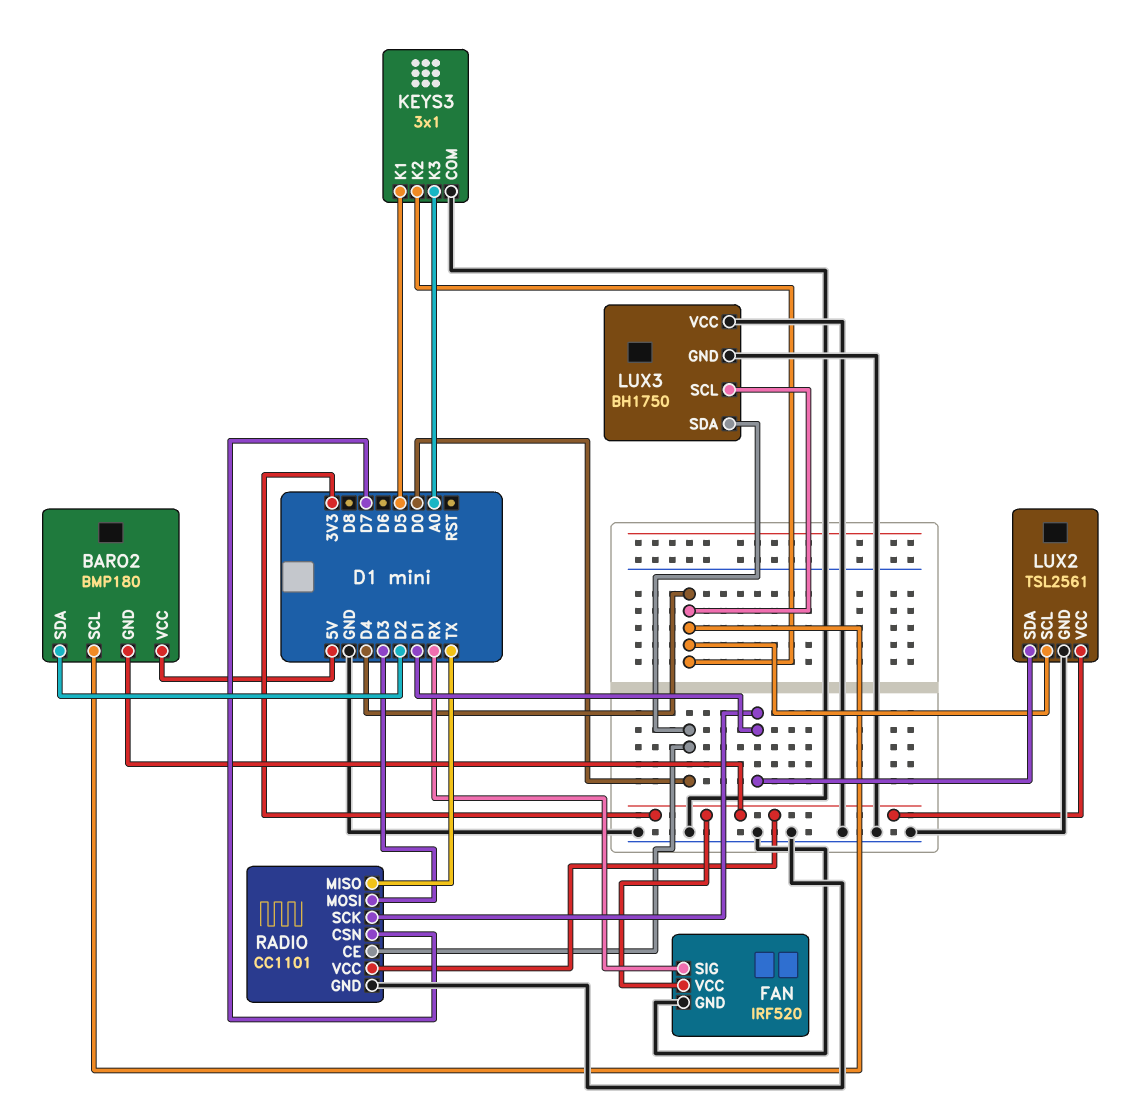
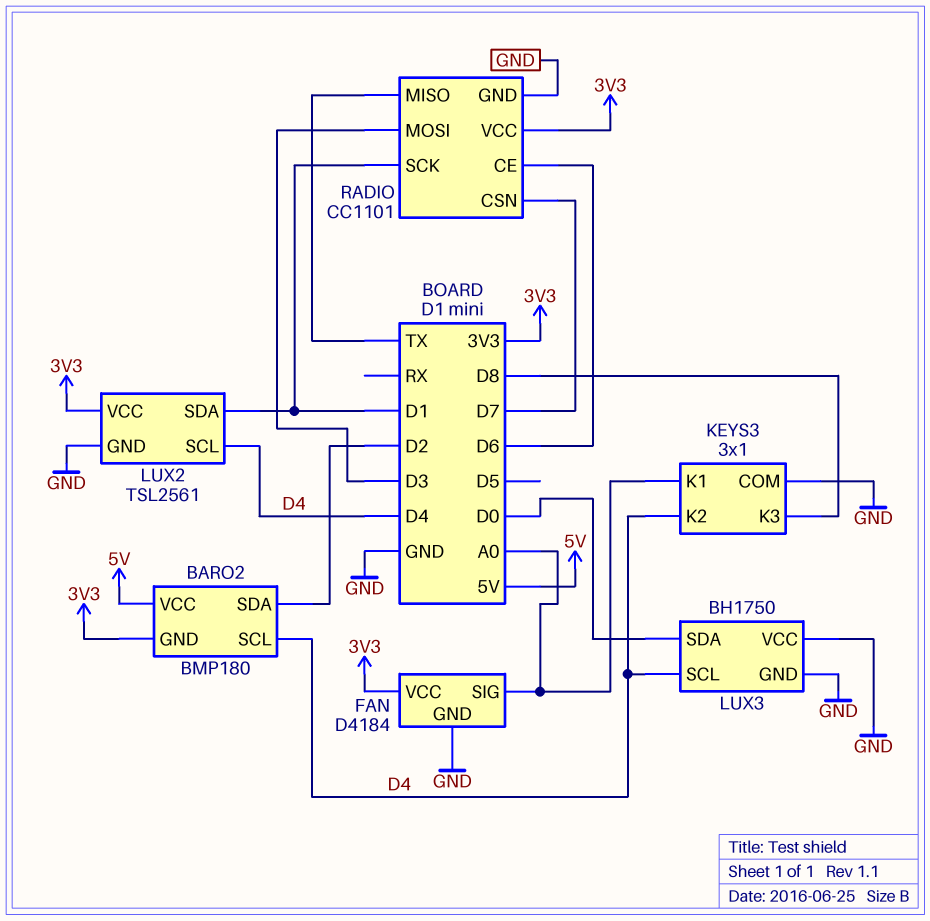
FAN: IRF520 -> D4184
FAN pin SIG: RX -> A0
KEYS3 pin K1: D5 -> A0
KEYS3 pin K3: A0 -> D8
RADIO pin CE: D0 -> D6

